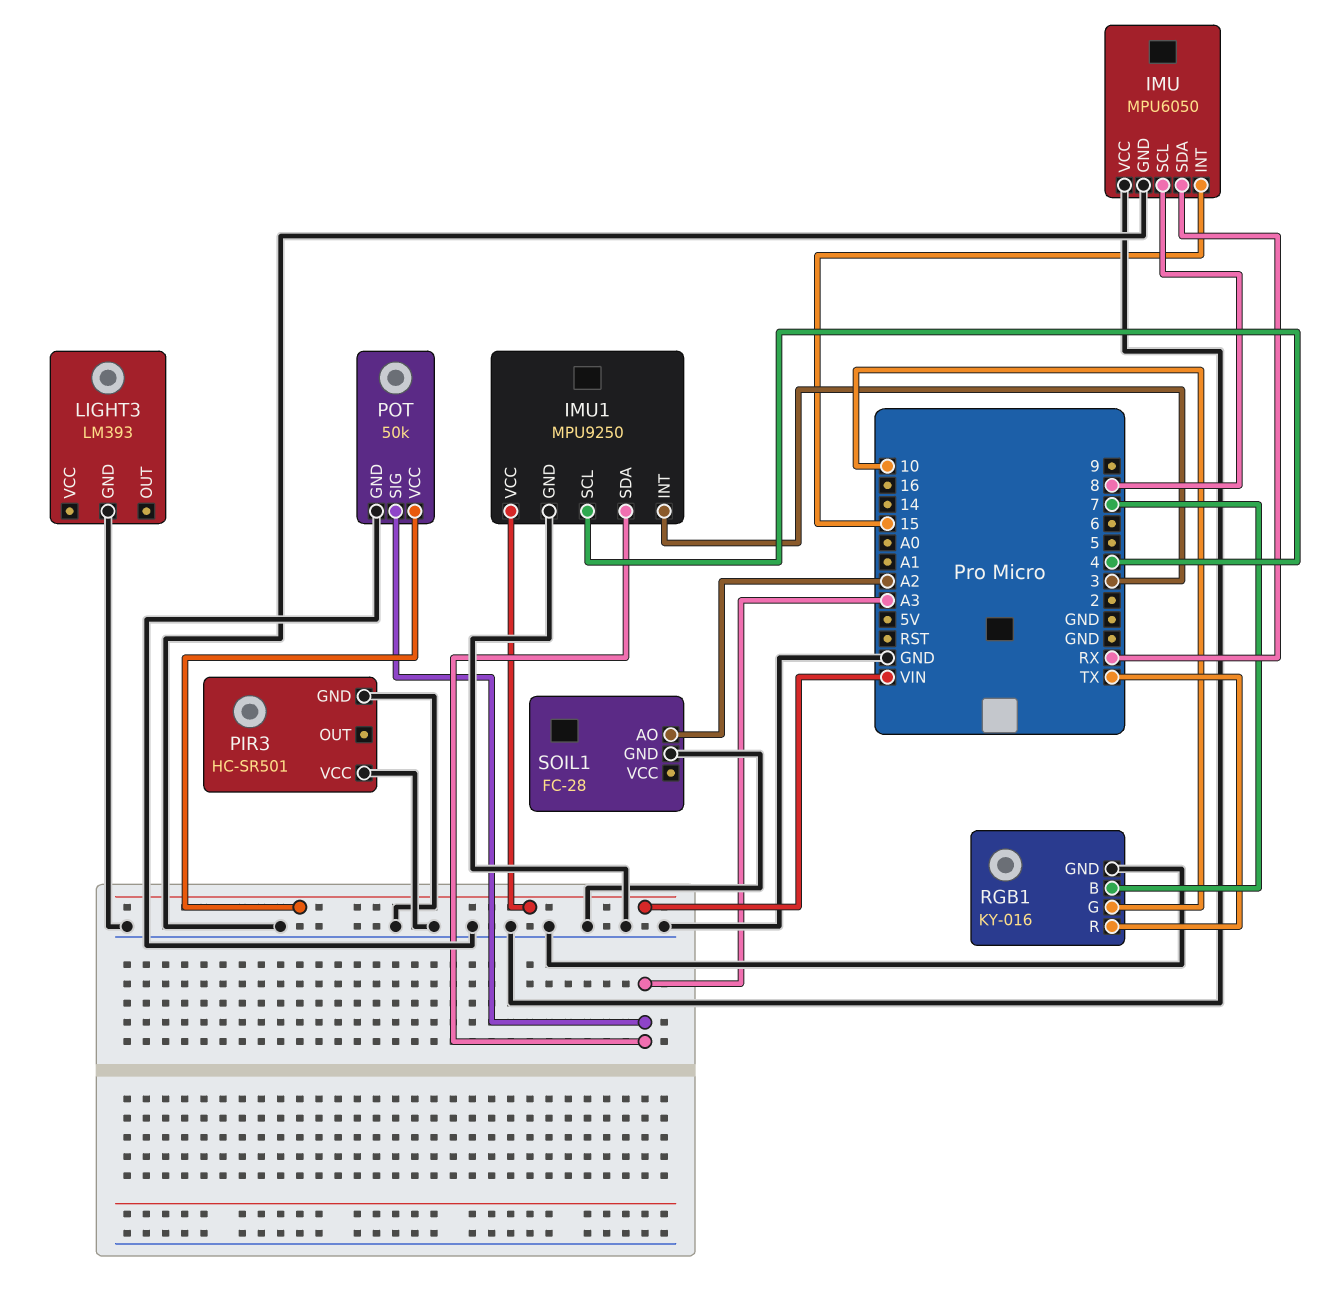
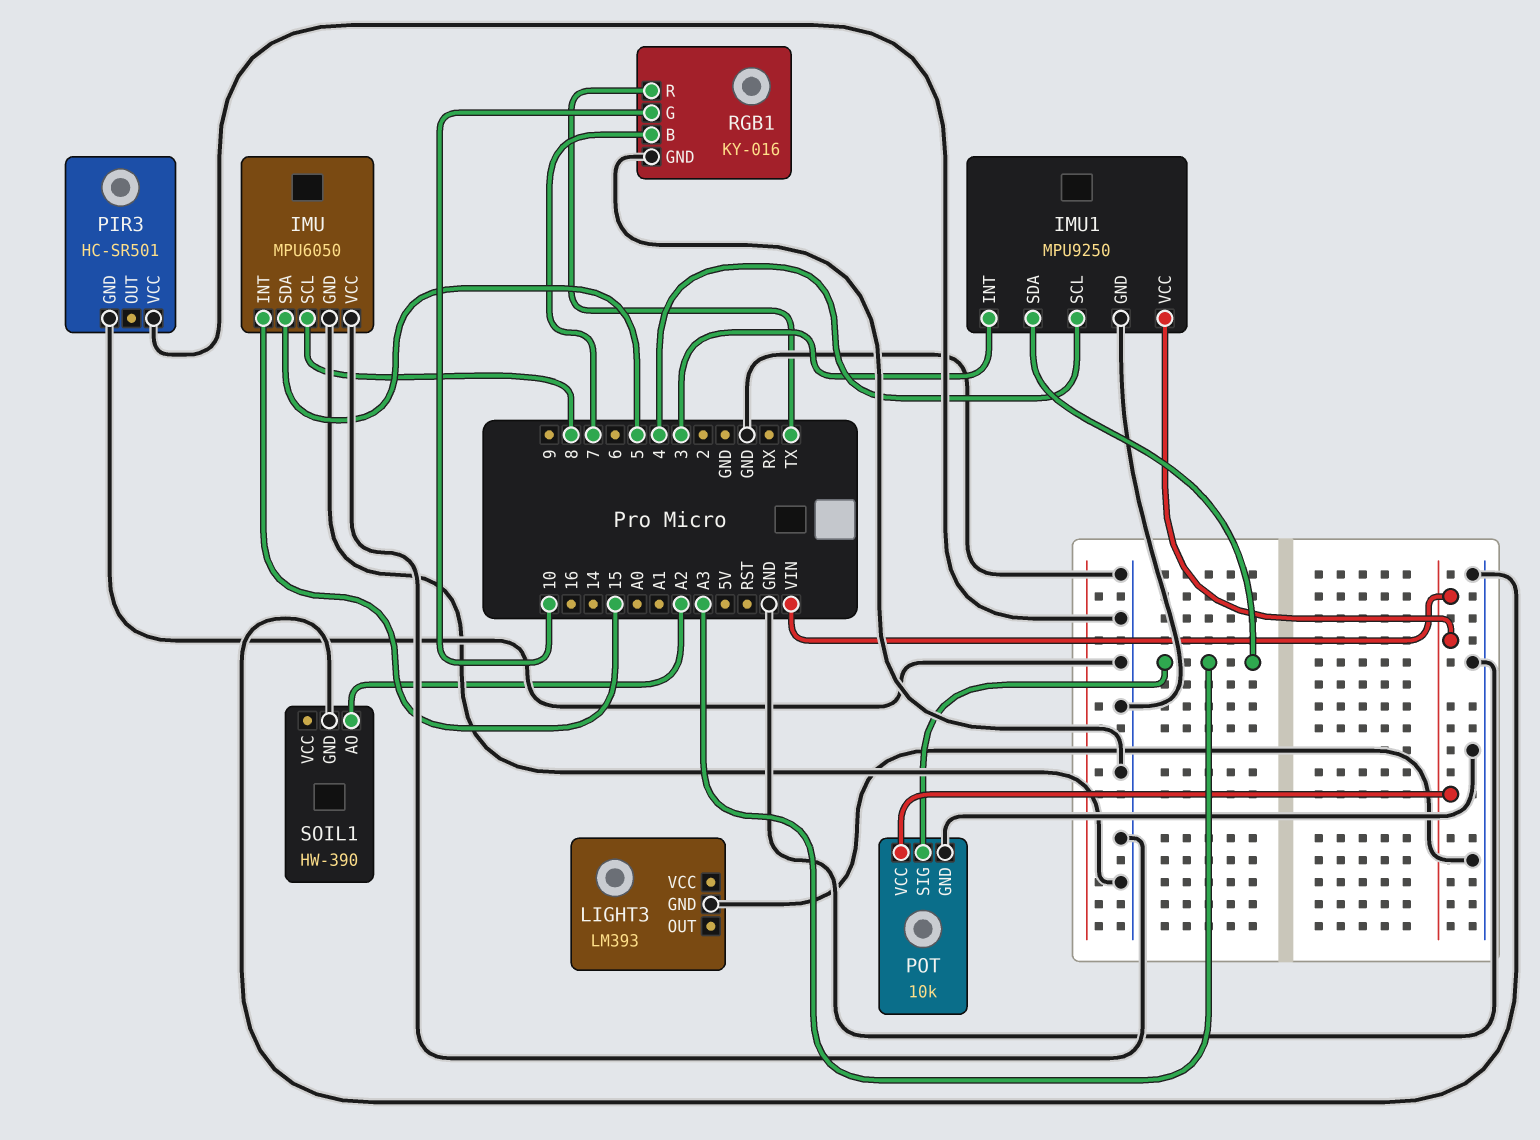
IMU pin SDA: RX -> 5
POT: 50k -> 10k
SOIL1: FC-28 -> HW-390

